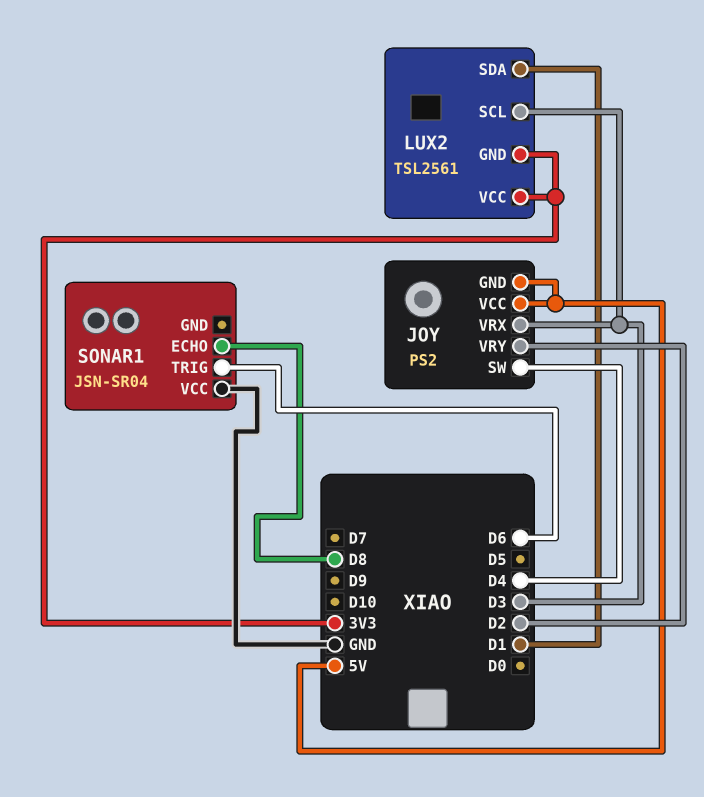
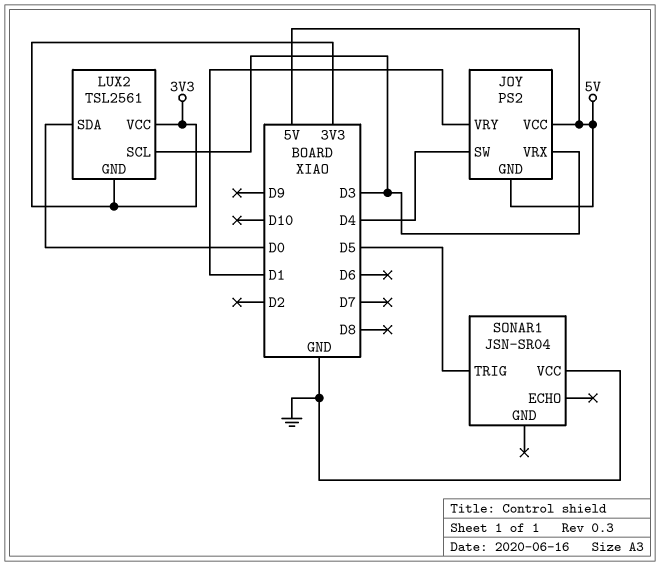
JOY pin VRY: D2 -> D1
LUX2 pin SDA: D1 -> D0
SONAR1 pin ECHO: D8 -> none
SONAR1 pin TRIG: D6 -> D5

